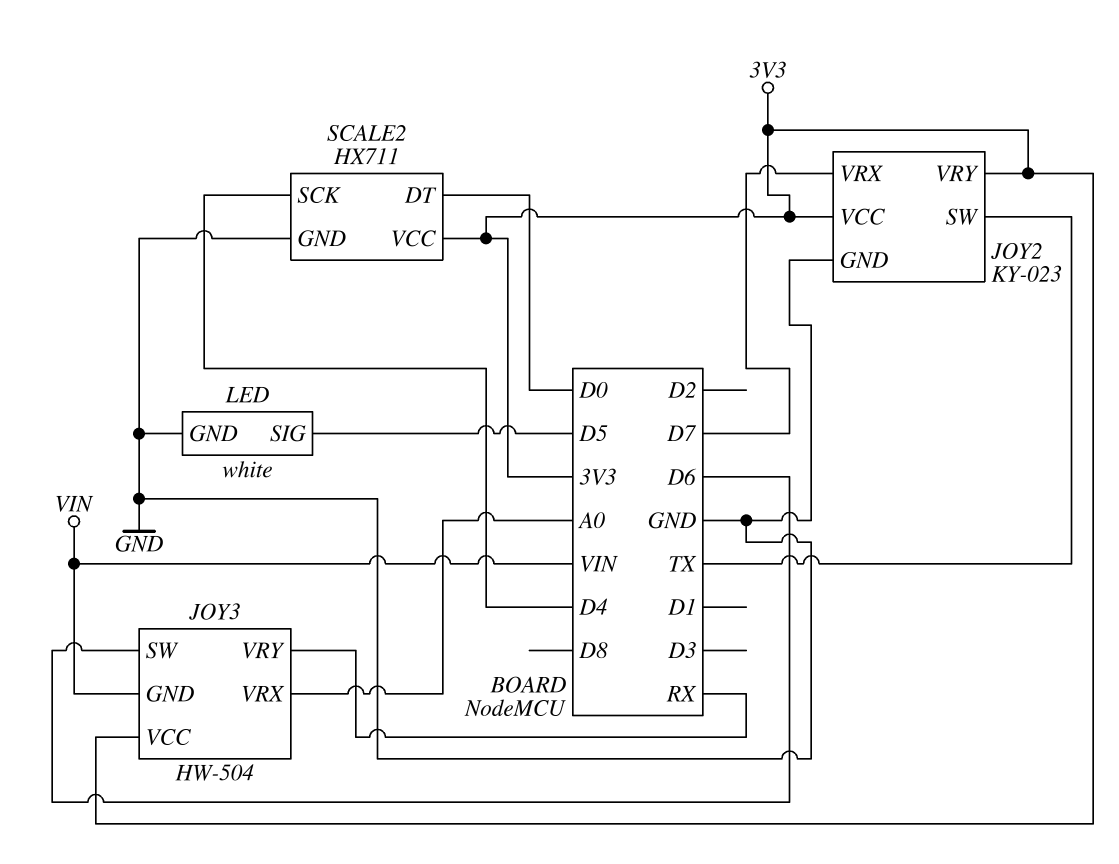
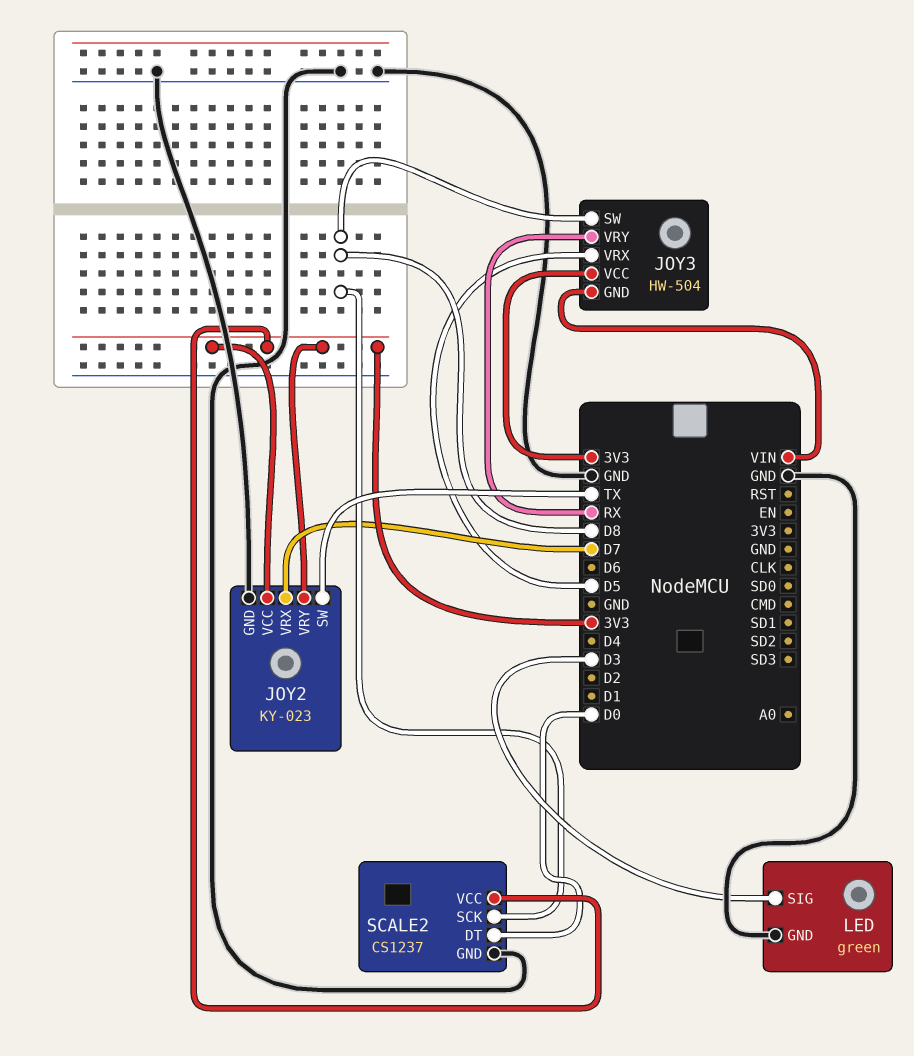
JOY3 pin SW: D6 -> D8
JOY3 pin VRX: A0 -> D5
LED: white -> green
LED pin SIG: D5 -> D3
SCALE2: HX711 -> CS1237
SCALE2 pin SCK: D4 -> D8

